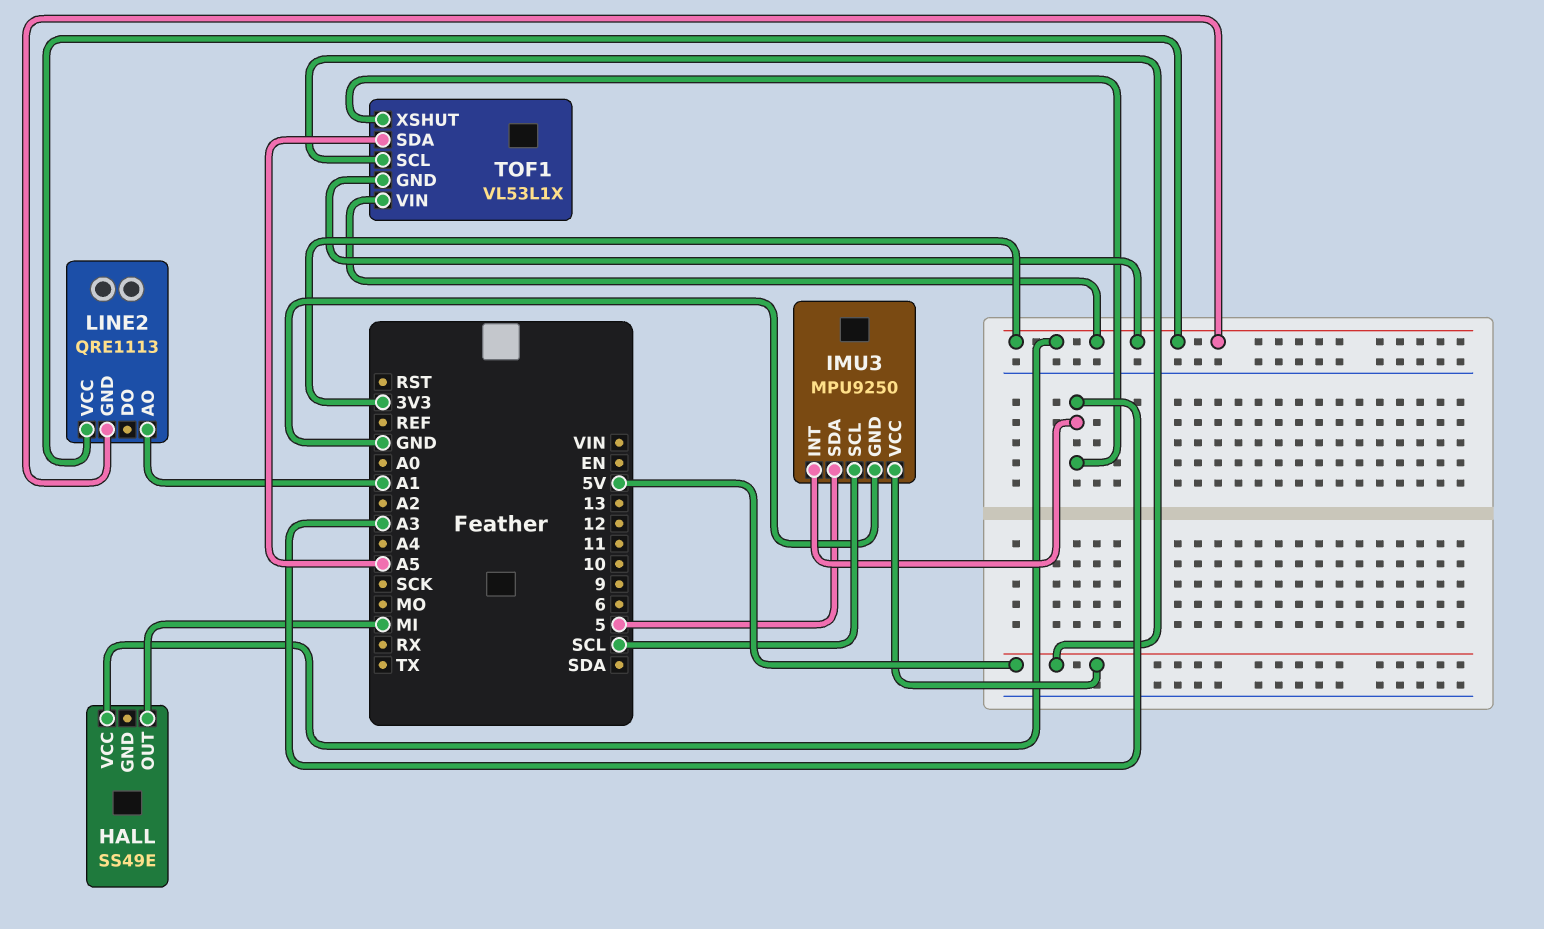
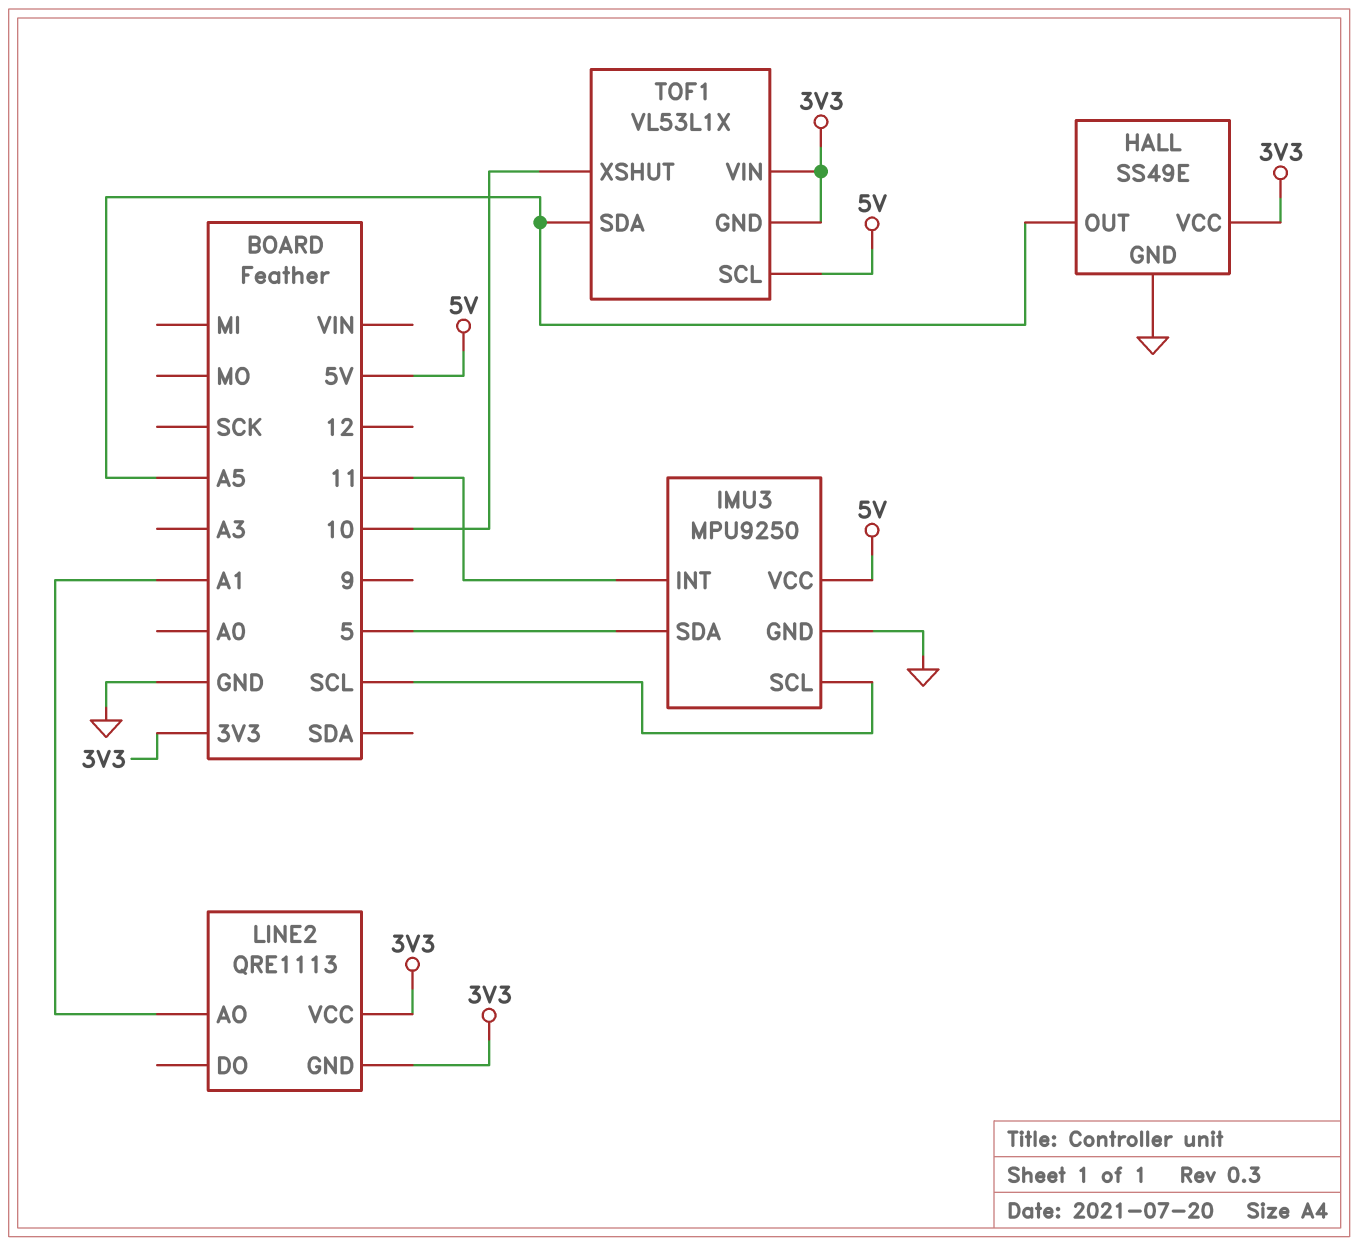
HALL pin GND: none -> GND
HALL pin OUT: MI -> A5
IMU3 pin INT: A3 -> 11
TOF1 pin XSHUT: A3 -> 10

